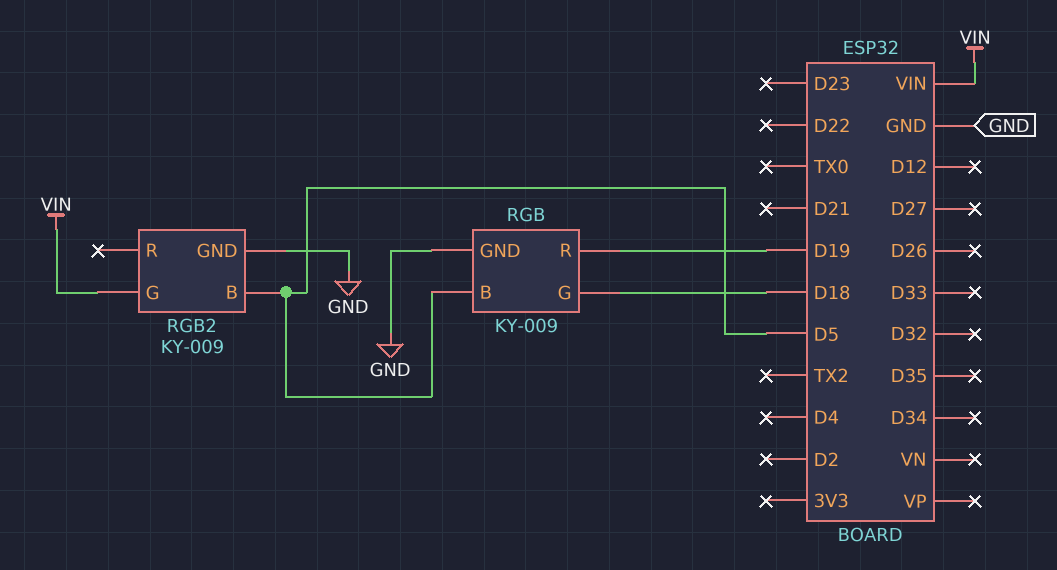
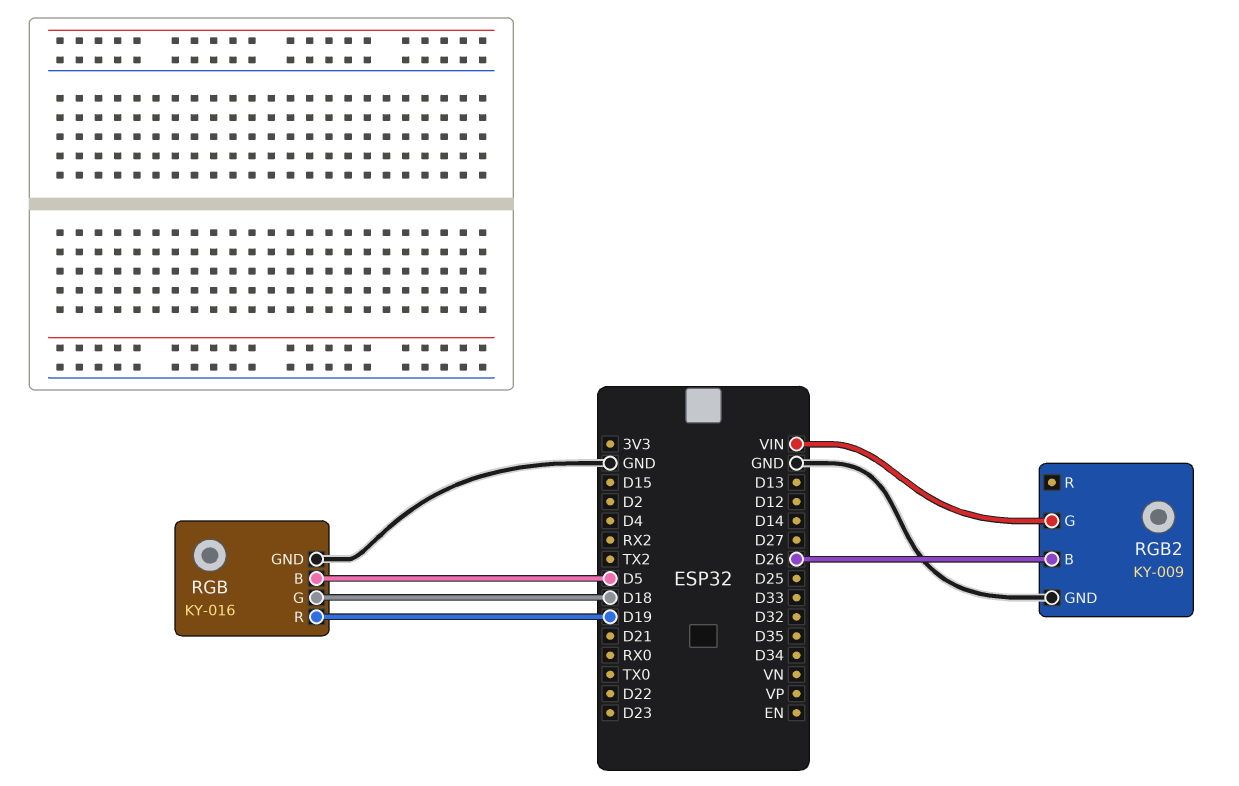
RGB: KY-009 -> KY-016
RGB2 pin B: D5 -> D26

